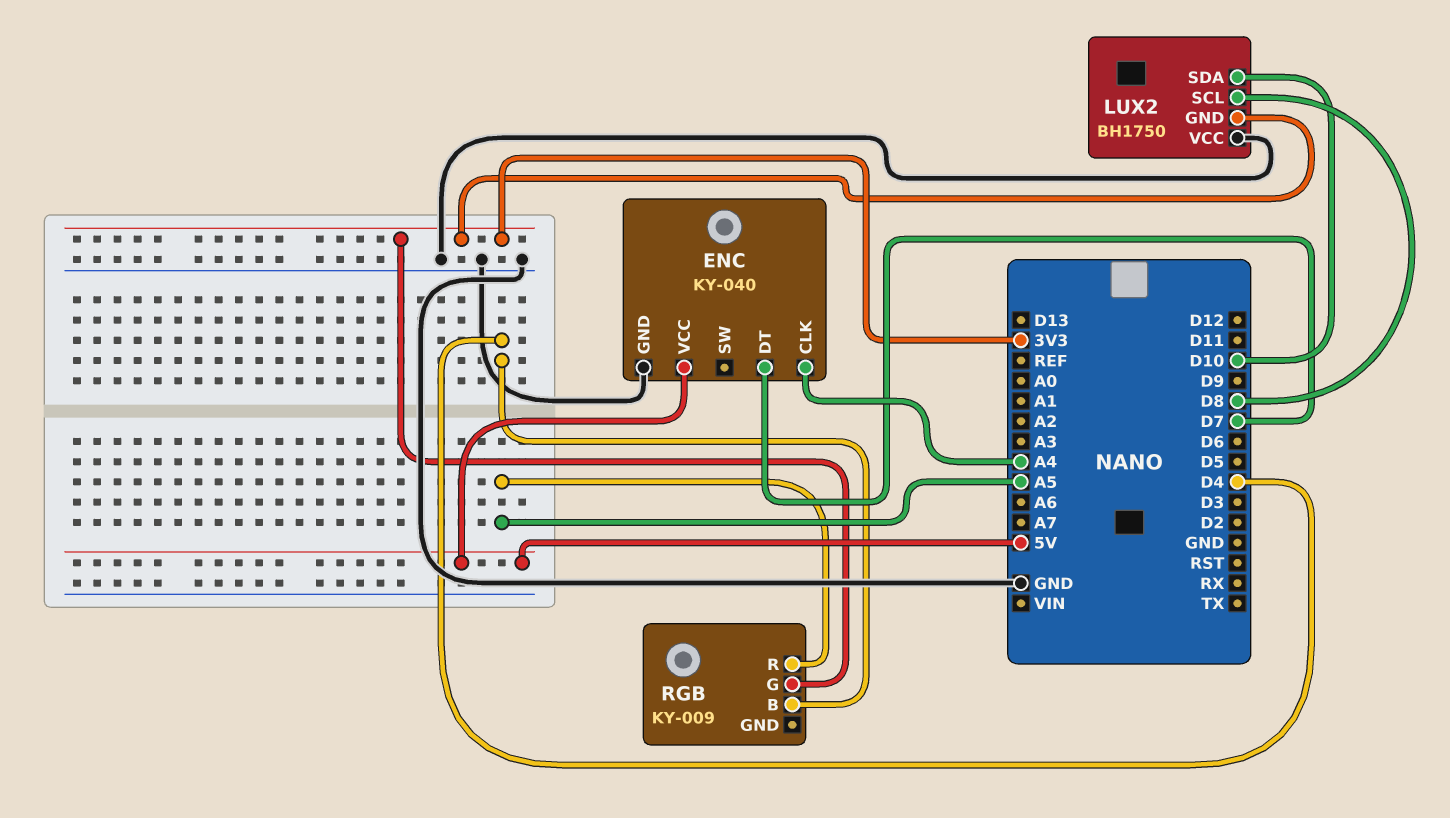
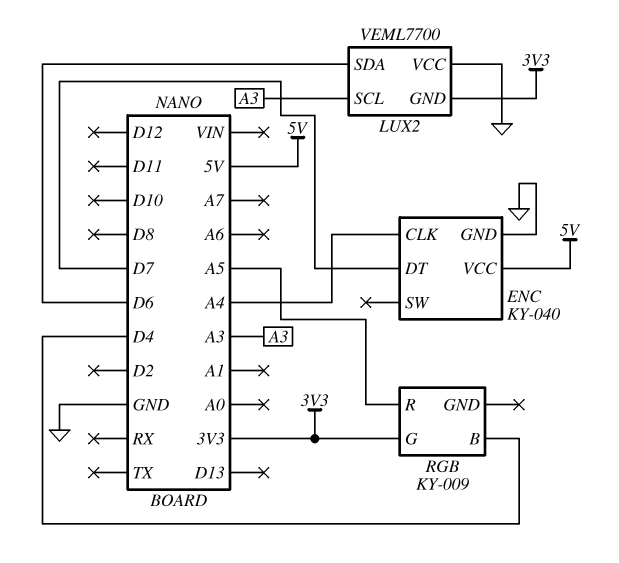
LUX2: BH1750 -> VEML7700
LUX2 pin SCL: D8 -> A3
LUX2 pin SDA: D10 -> D6

